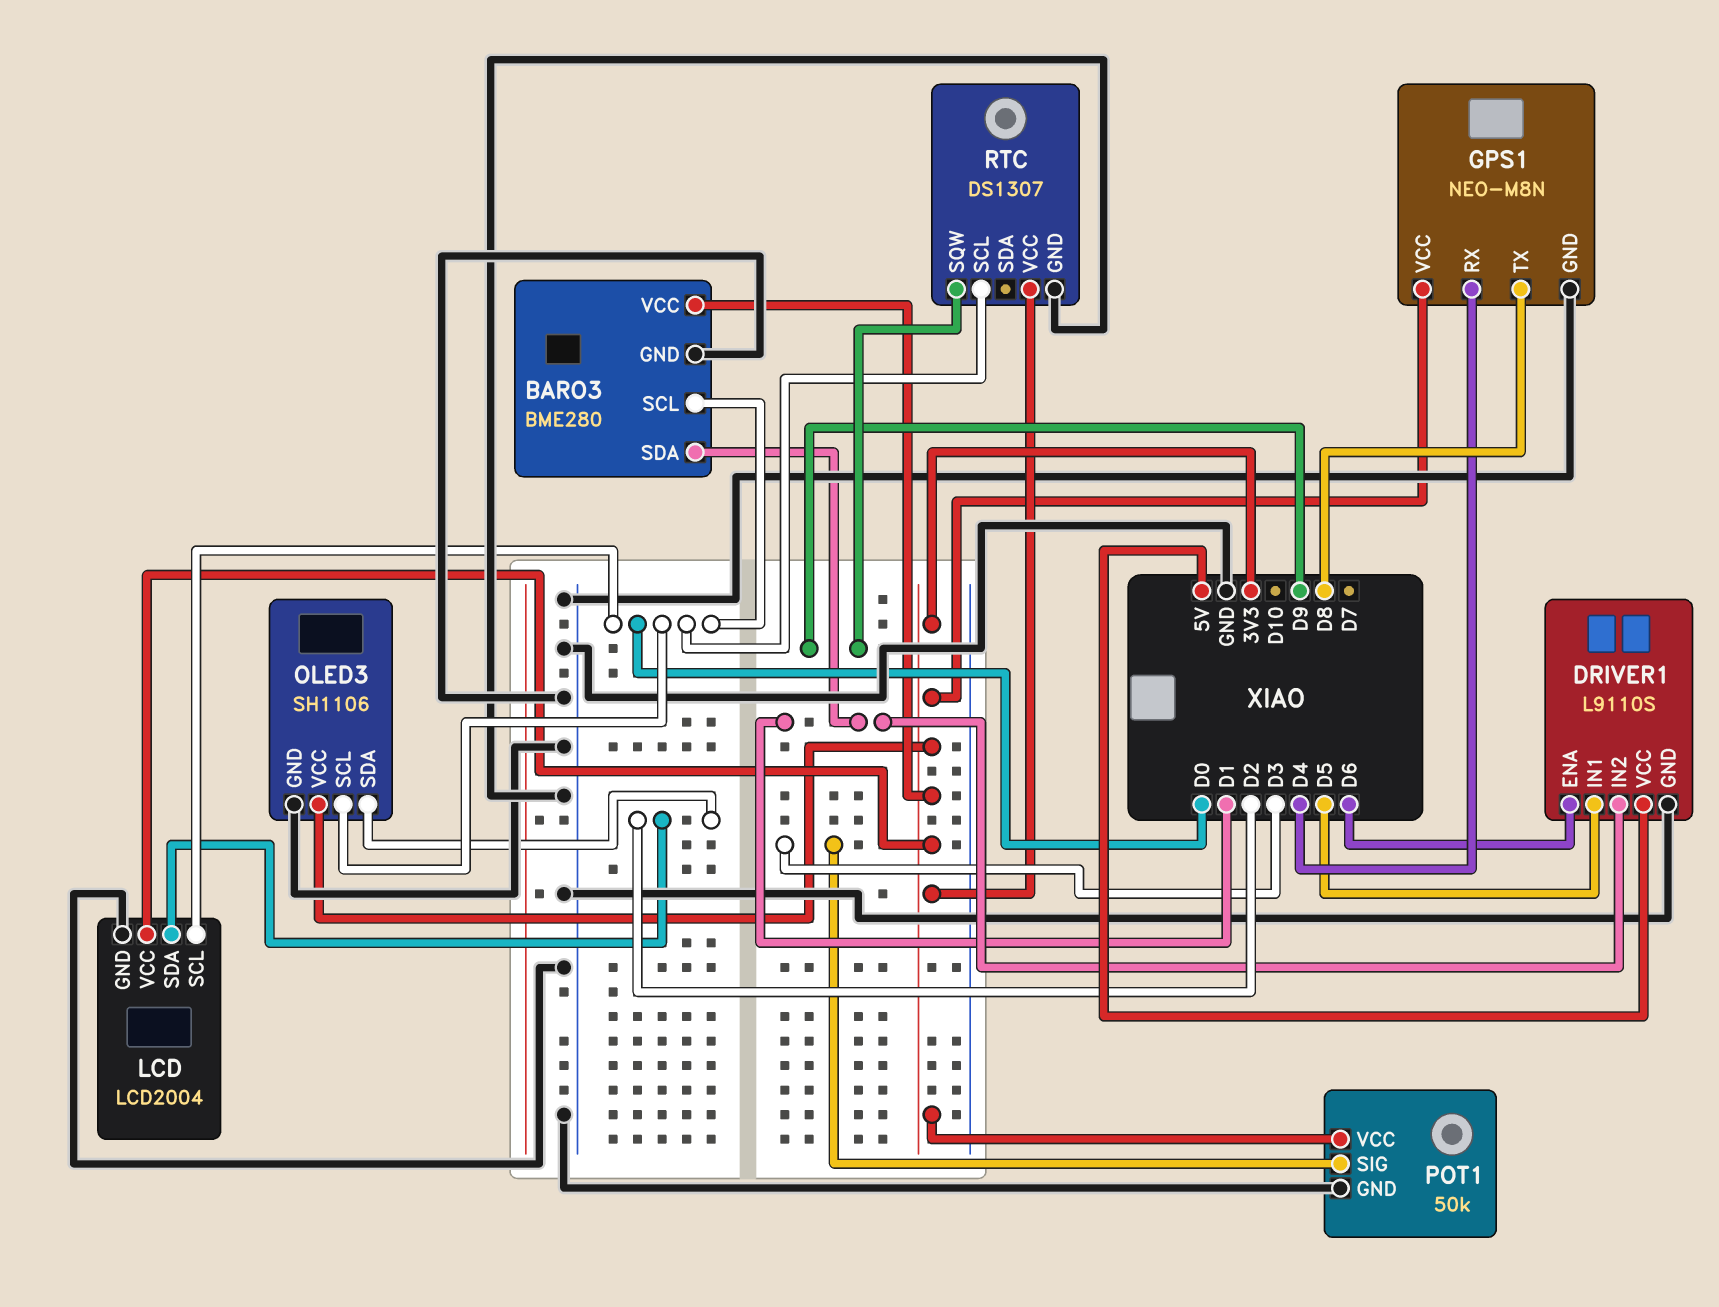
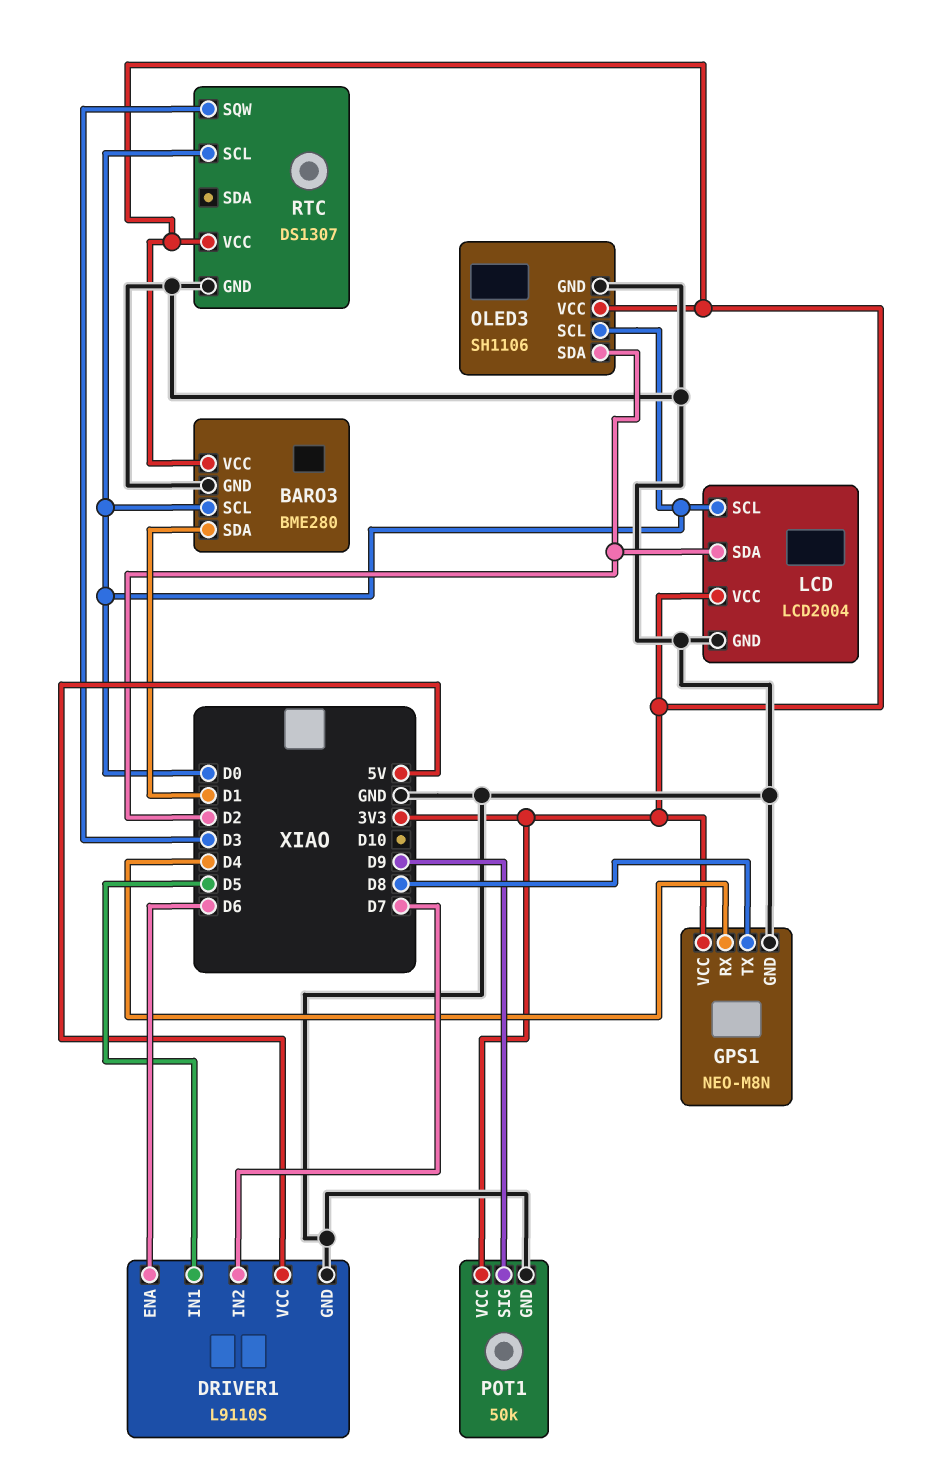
DRIVER1 pin IN2: D1 -> D7
POT1 pin SIG: D3 -> D9
RTC pin SQW: D9 -> D3

